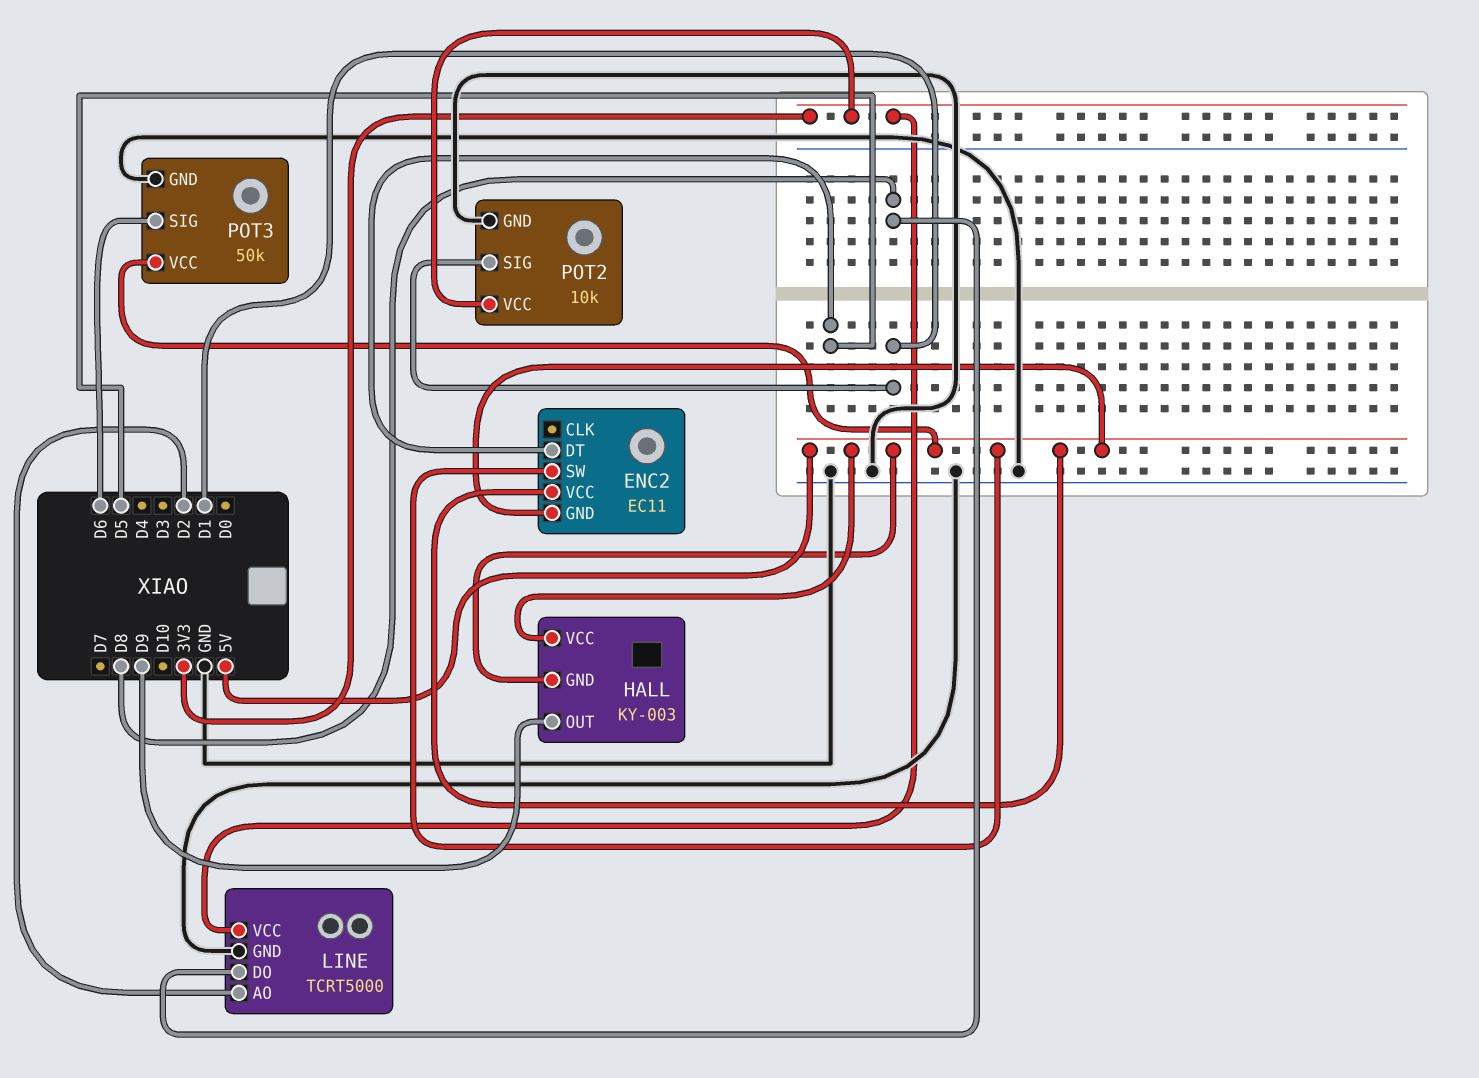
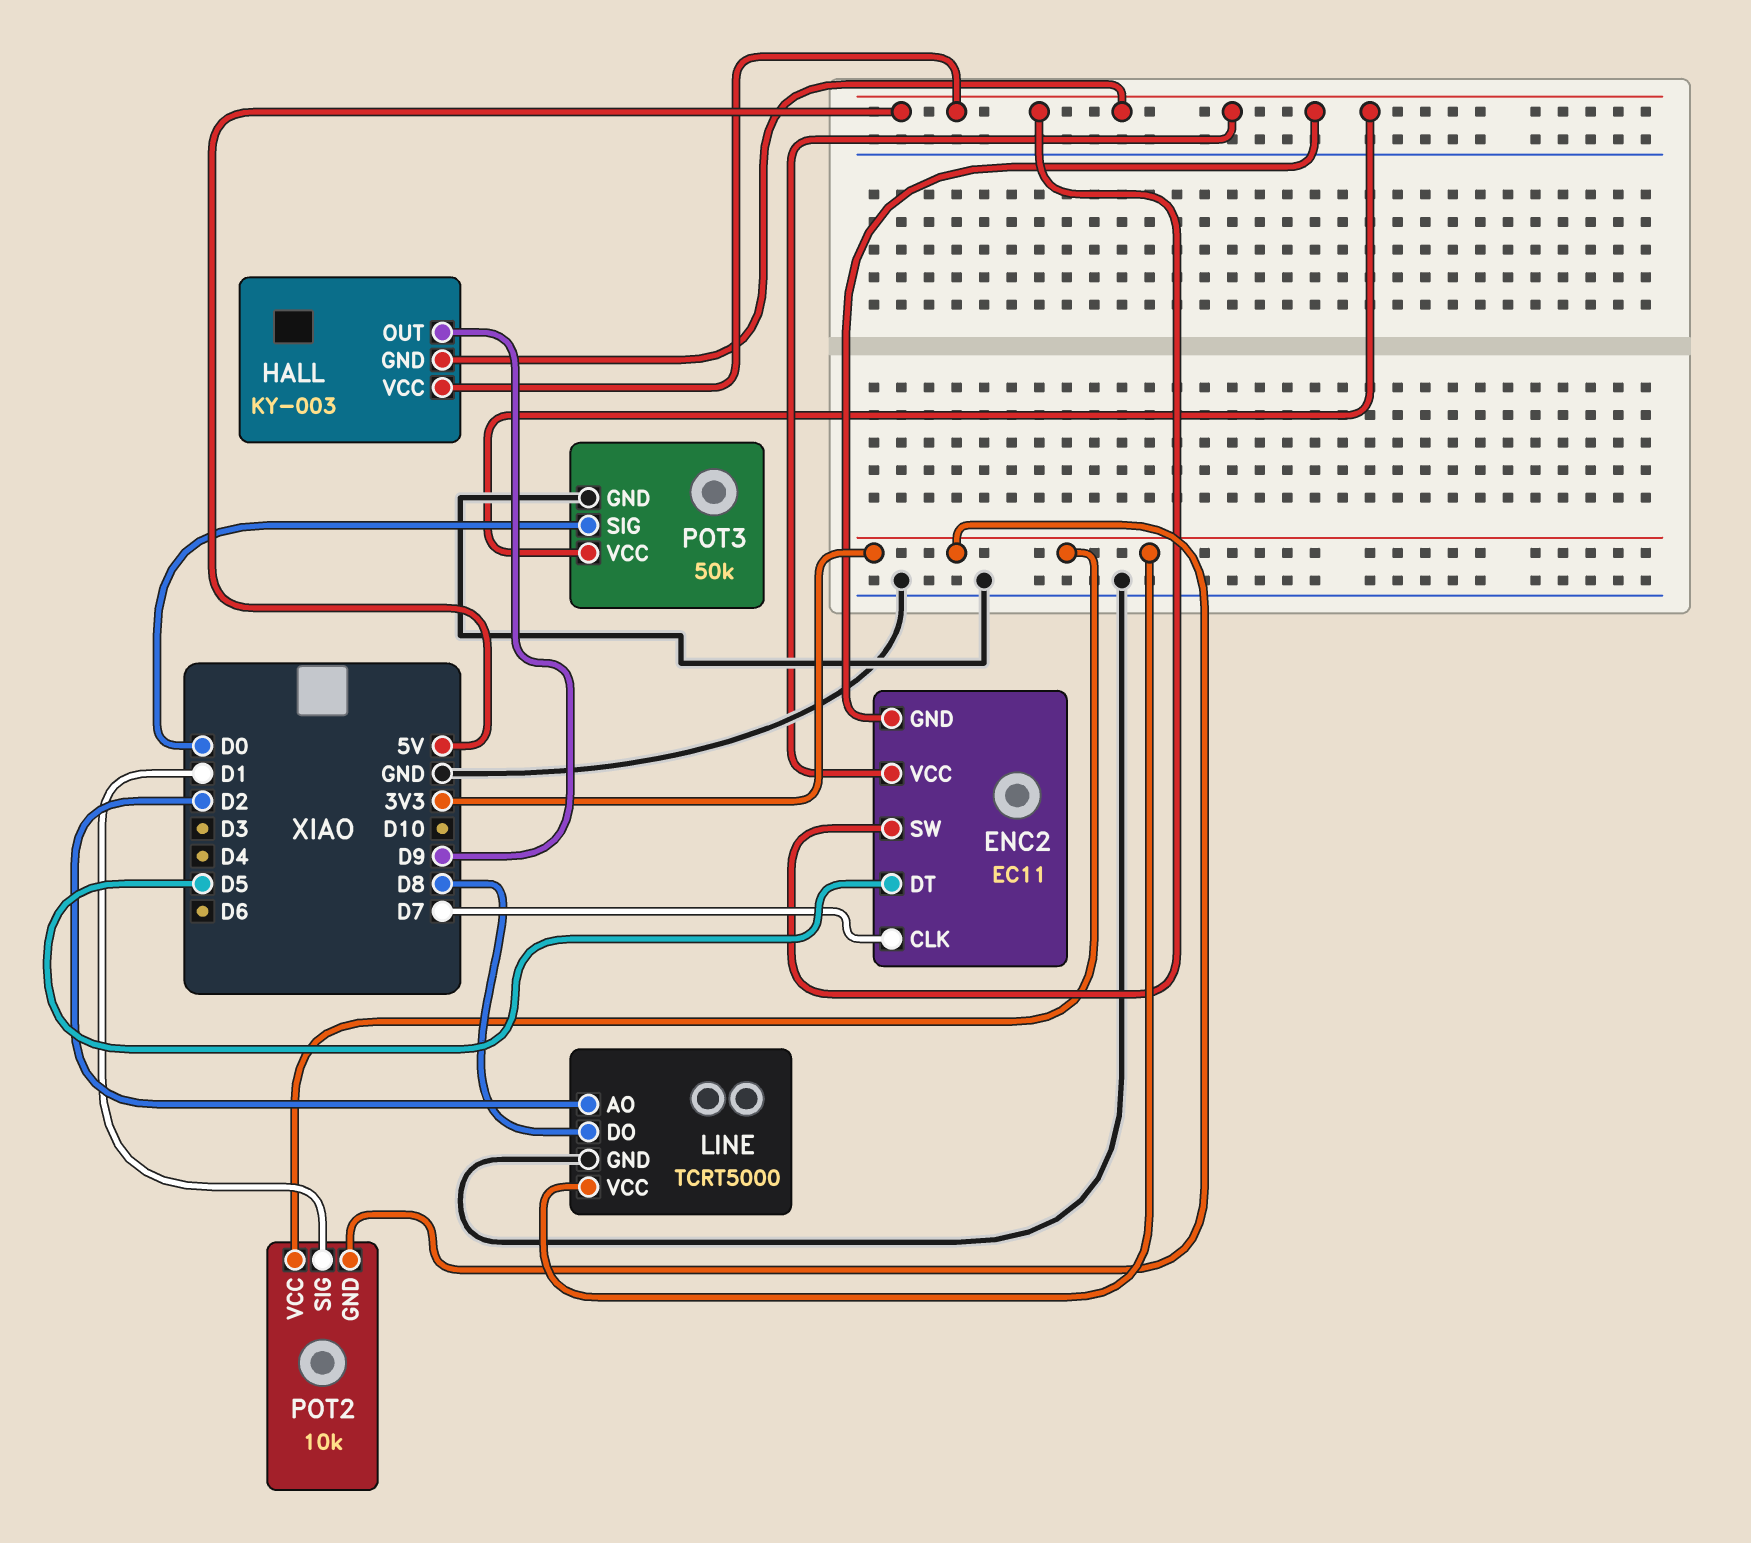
ENC2 pin CLK: none -> D7
POT2 pin GND: GND -> 3V3
POT3 pin SIG: D6 -> D0

